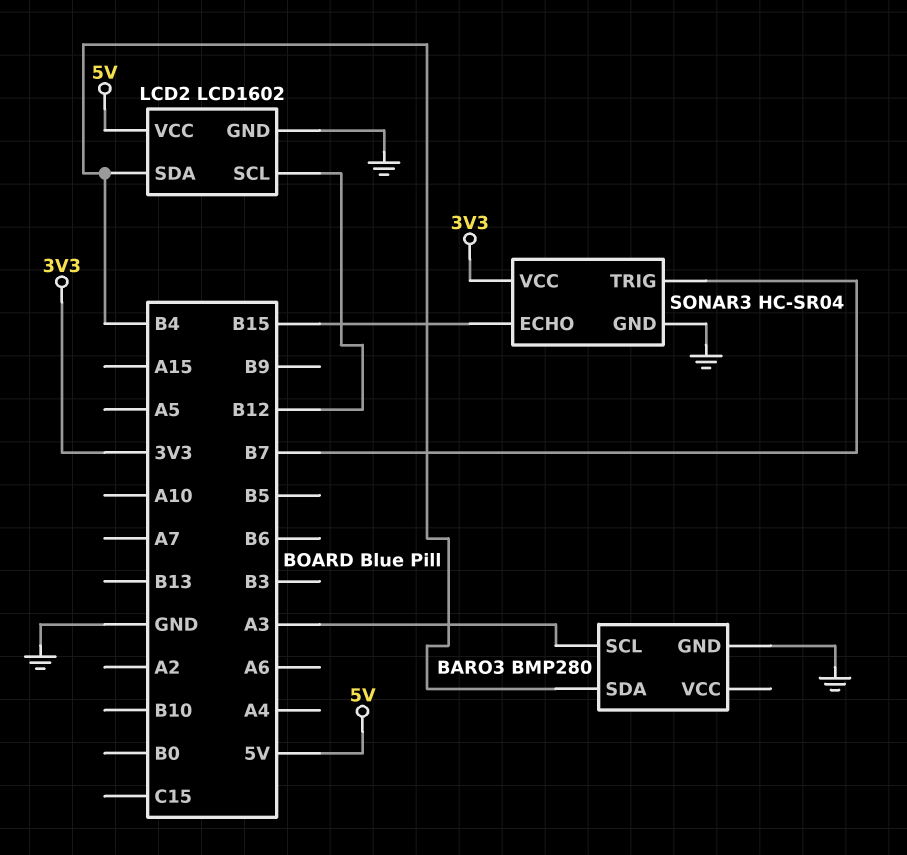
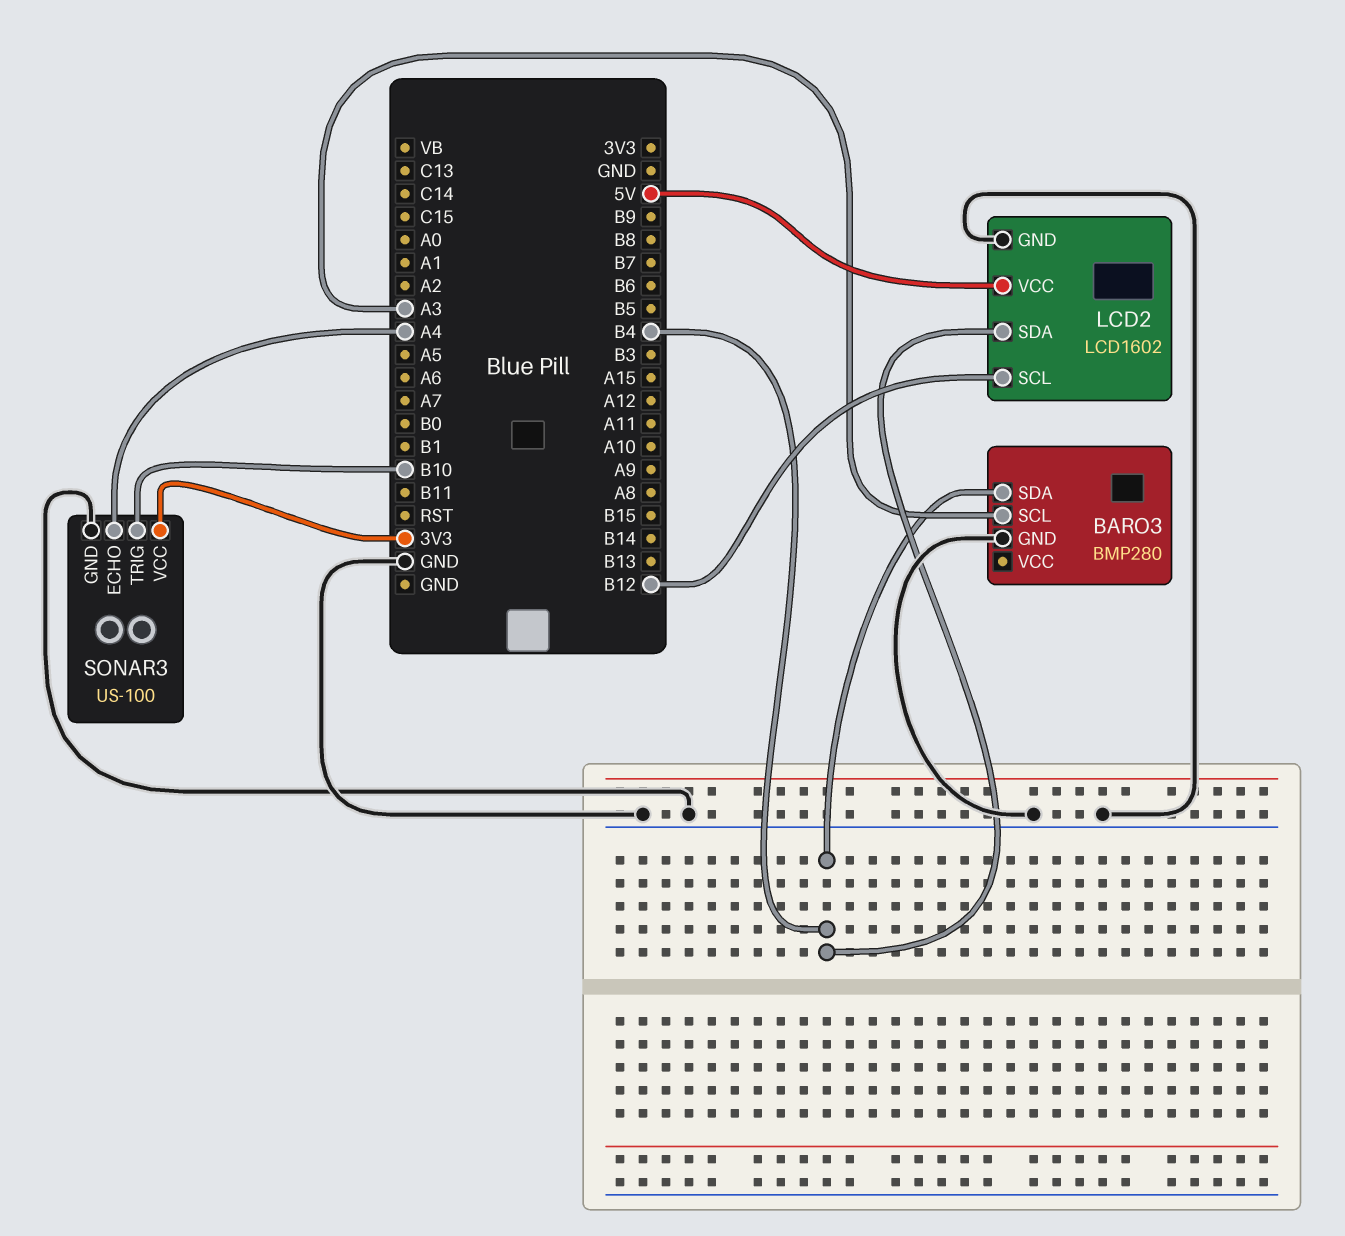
SONAR3: HC-SR04 -> US-100
SONAR3 pin ECHO: B15 -> A4
SONAR3 pin TRIG: B7 -> B10

